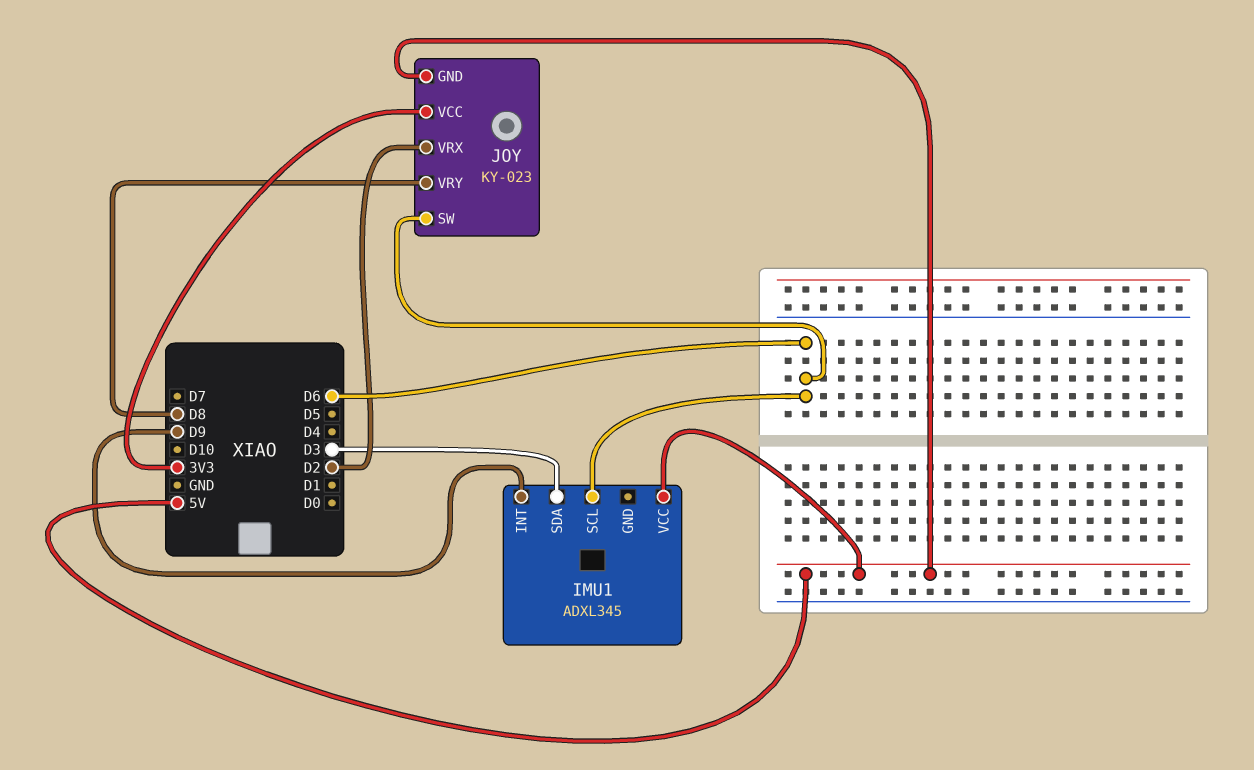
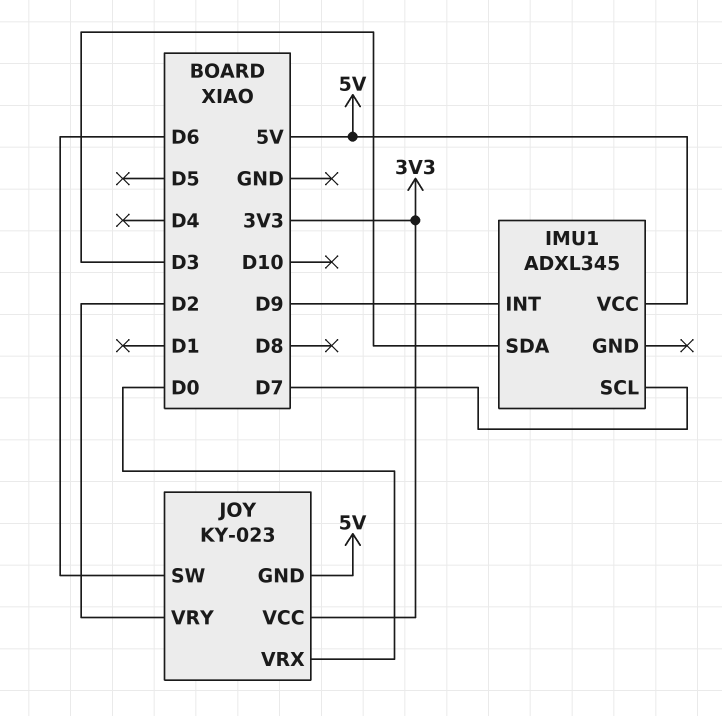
IMU1 pin SCL: D6 -> D7
JOY pin VRX: D2 -> D0
JOY pin VRY: D8 -> D2

